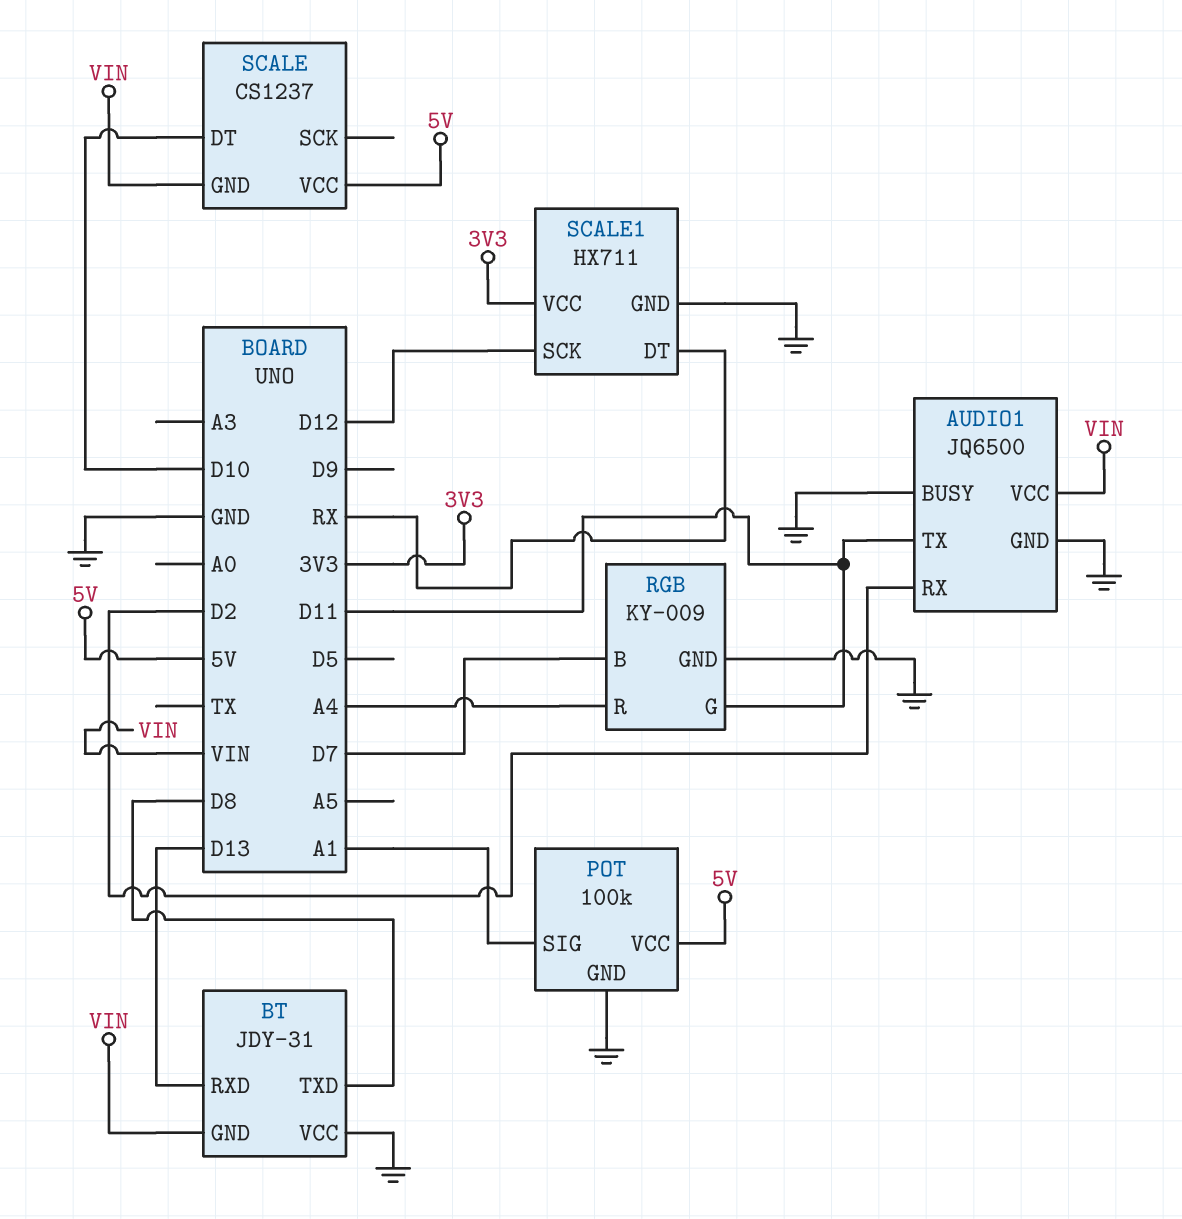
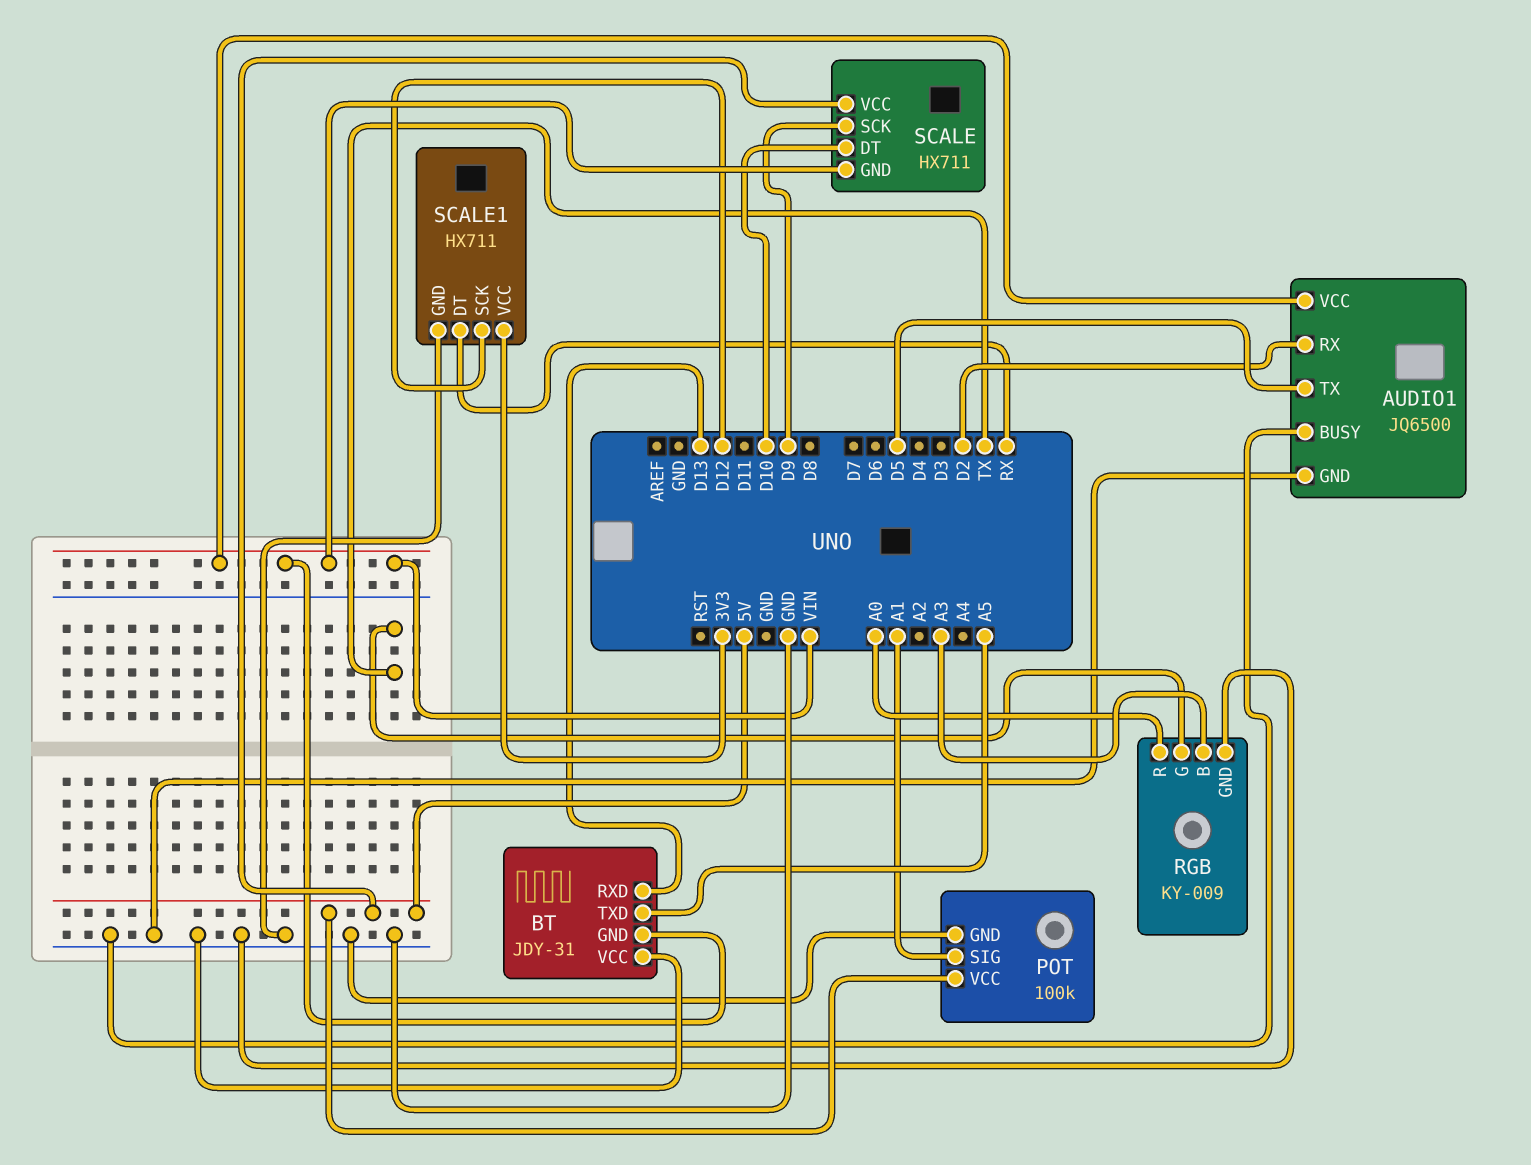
AUDIO1 pin TX: D11 -> D5
BT pin TXD: D8 -> A5
RGB pin B: D7 -> A3
RGB pin G: D11 -> TX
RGB pin R: A4 -> A0
SCALE: CS1237 -> HX711
SCALE pin SCK: none -> D9

